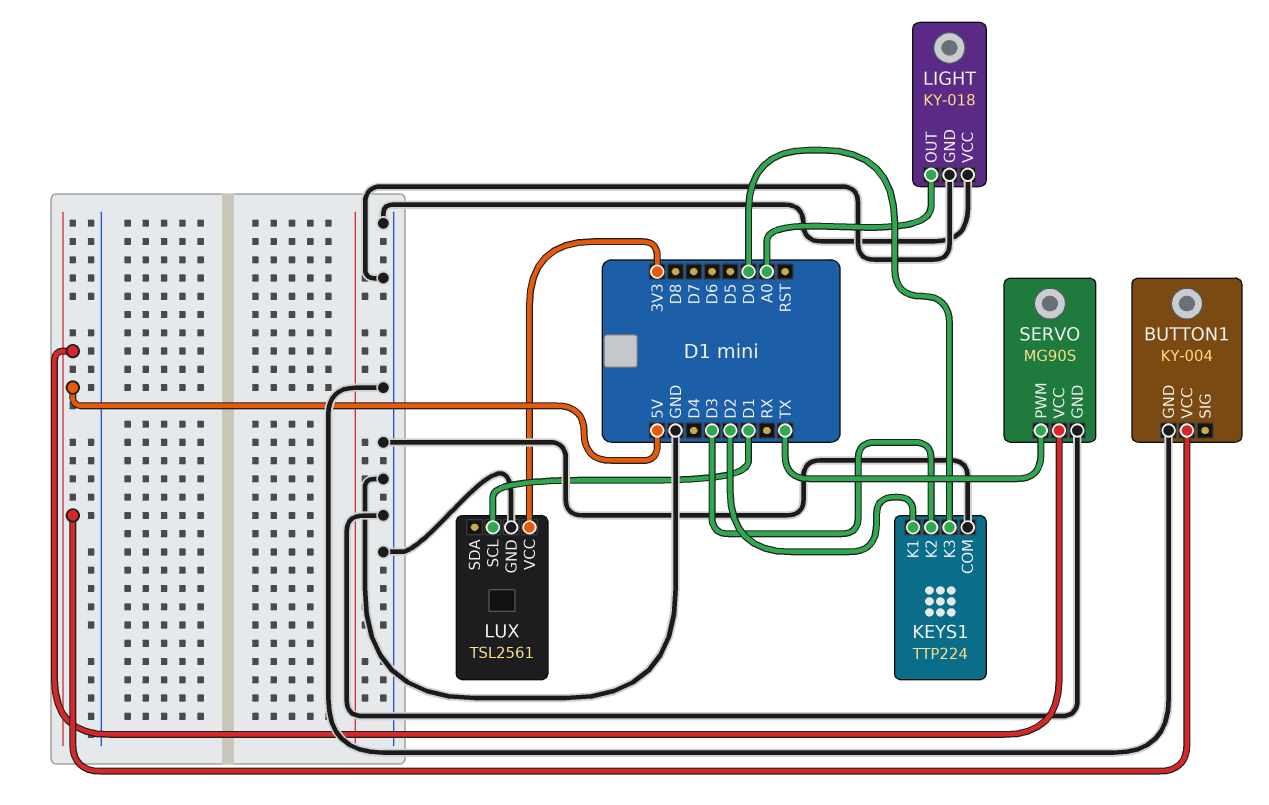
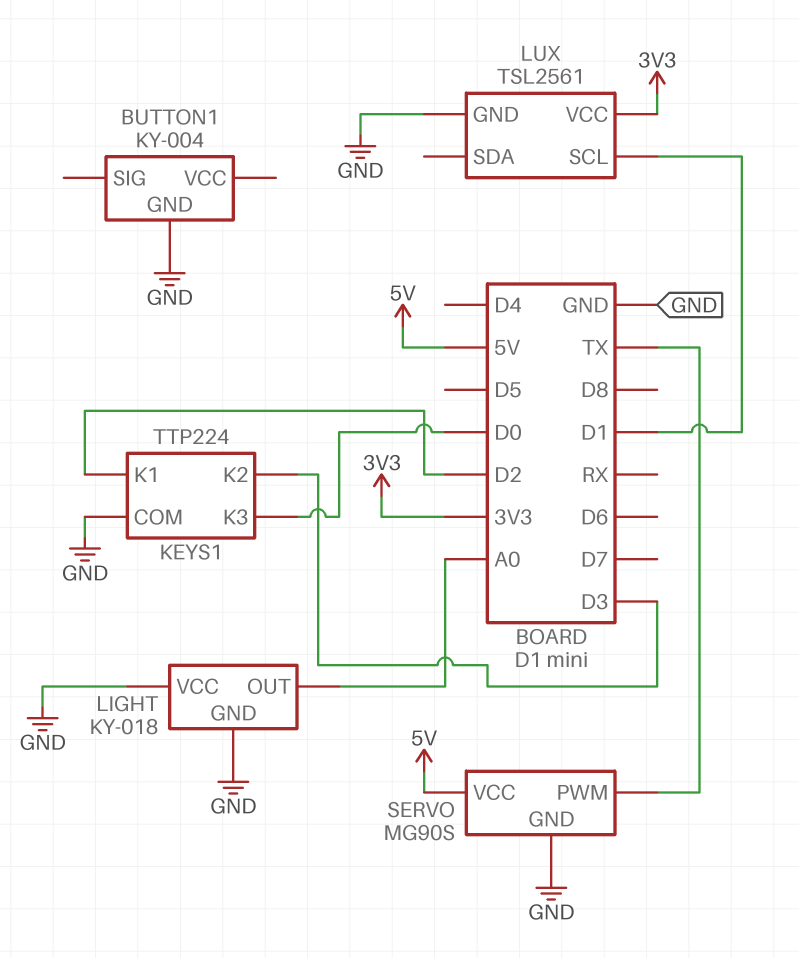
BUTTON1 pin VCC: 5V -> none

